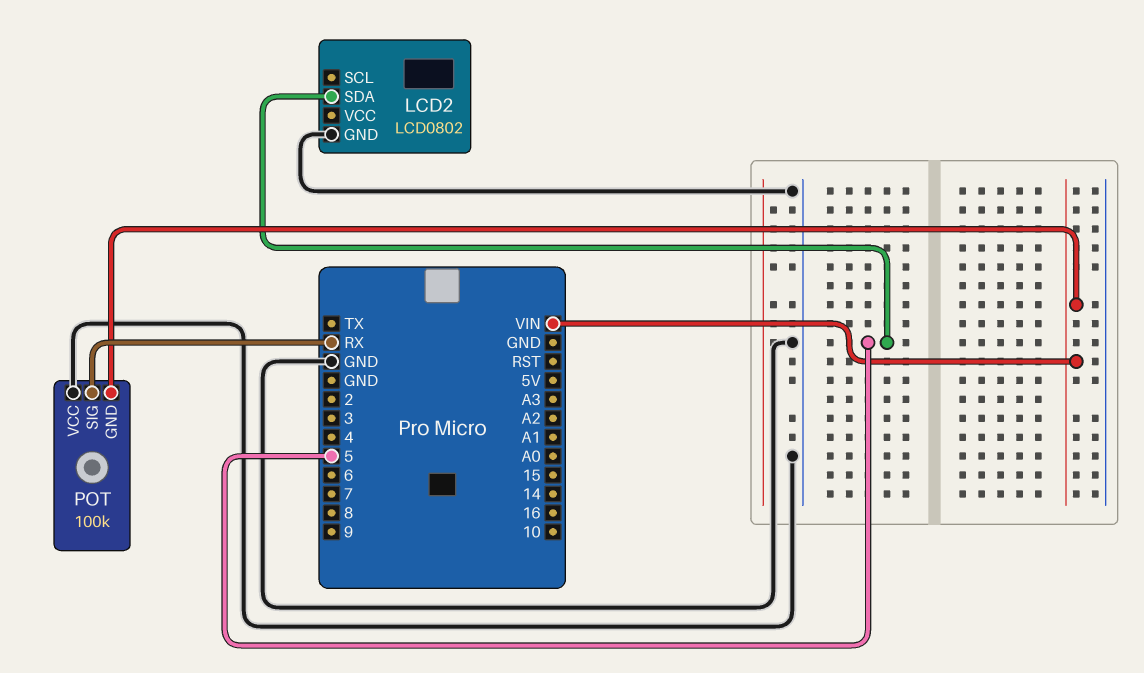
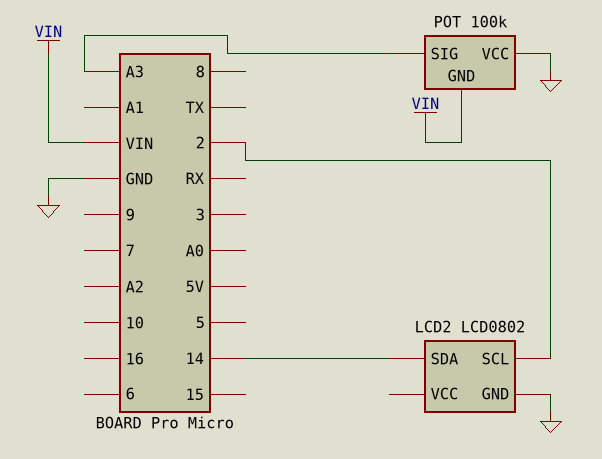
LCD2 pin SCL: none -> 2
LCD2 pin SDA: 5 -> 14
POT pin SIG: RX -> A3

